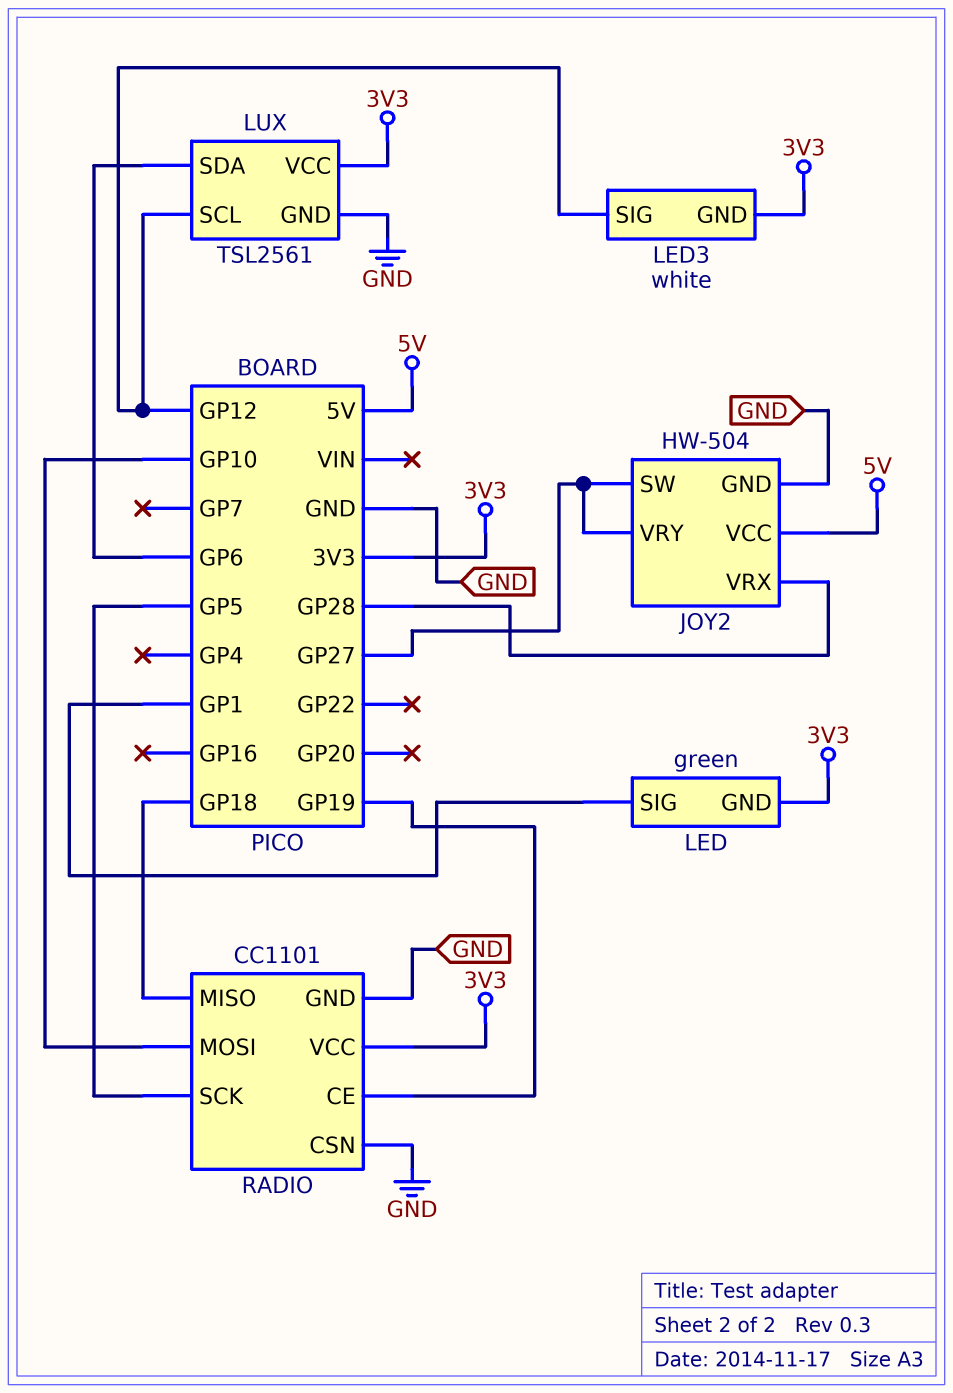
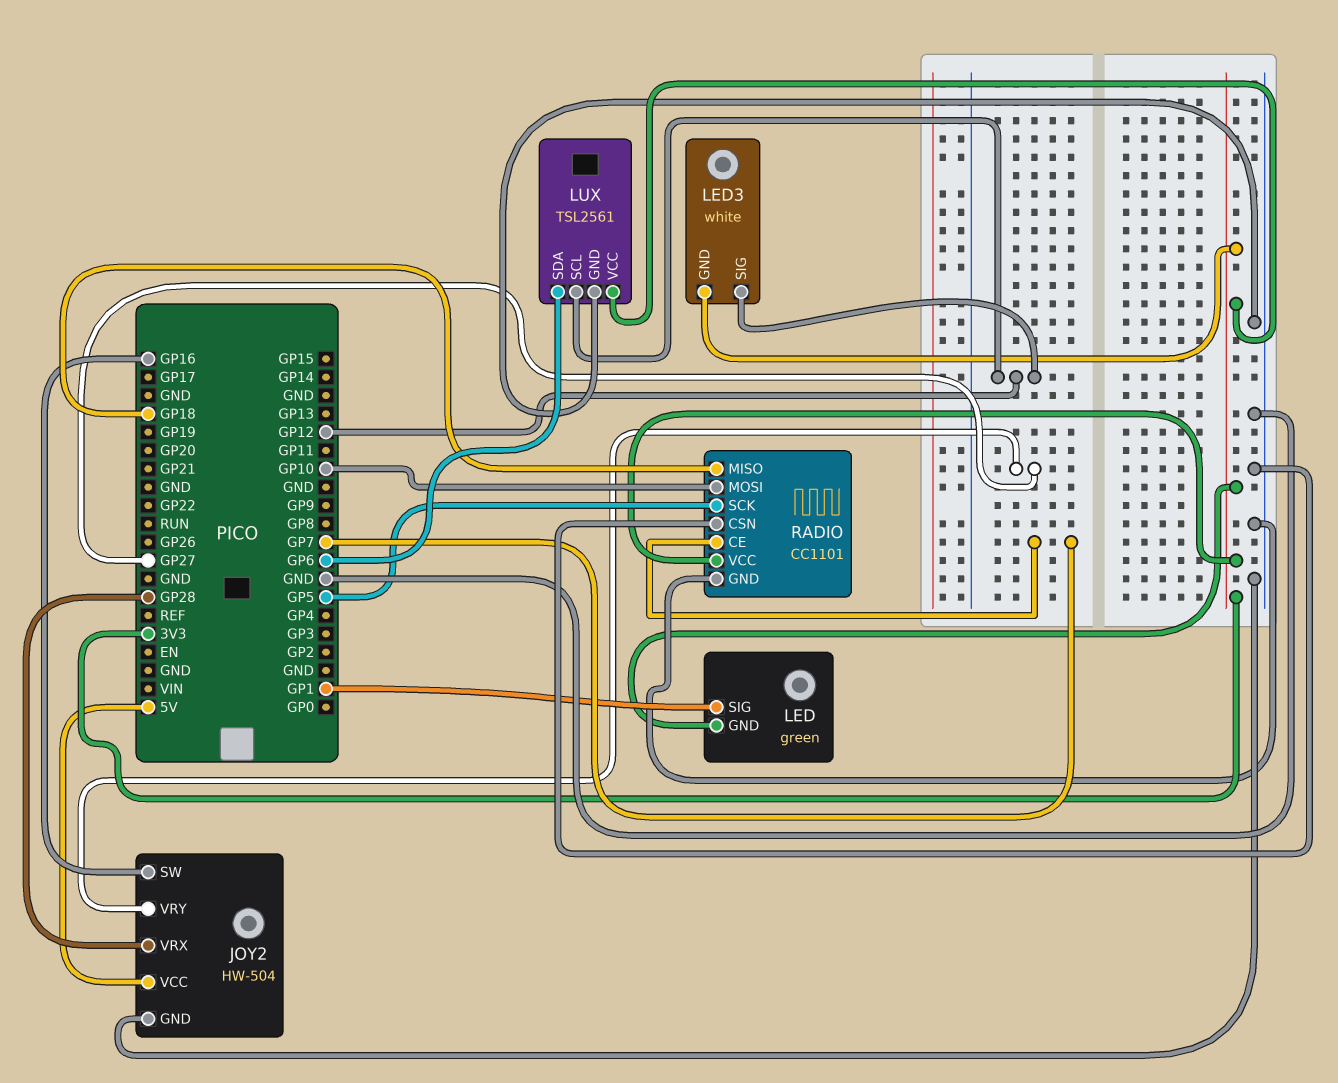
JOY2 pin SW: GP27 -> GP16
RADIO pin CE: GP19 -> GP7

